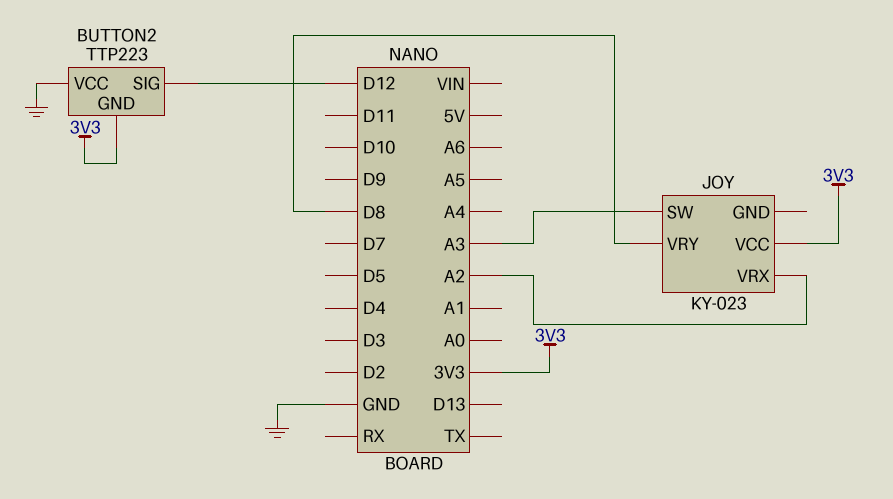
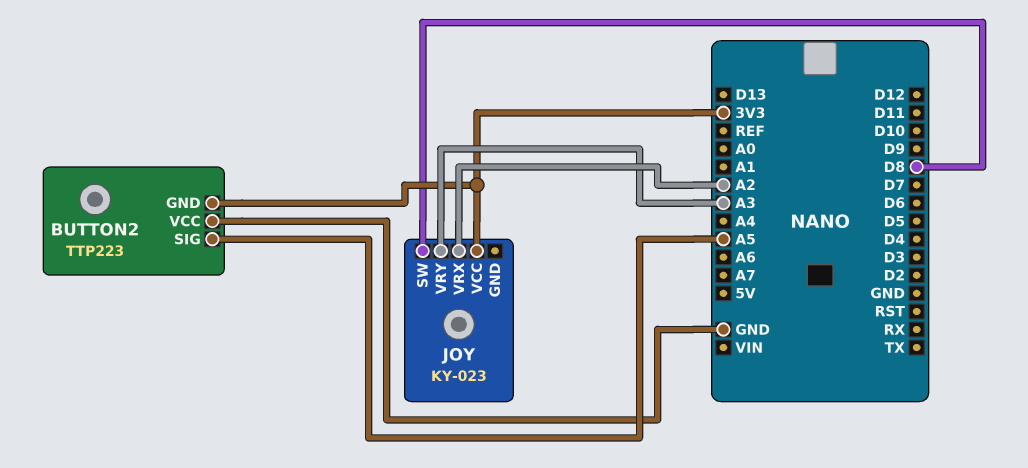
BUTTON2 pin SIG: D12 -> A5
JOY pin SW: A3 -> D8
JOY pin VRY: D8 -> A3

